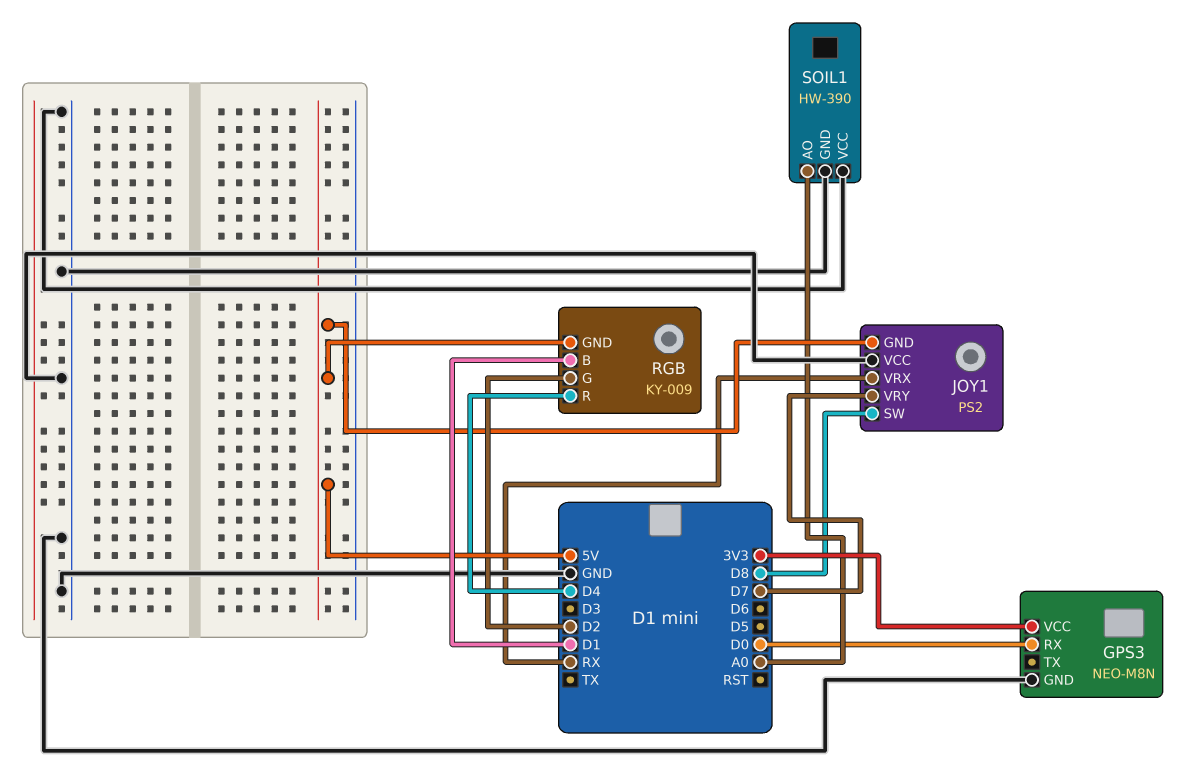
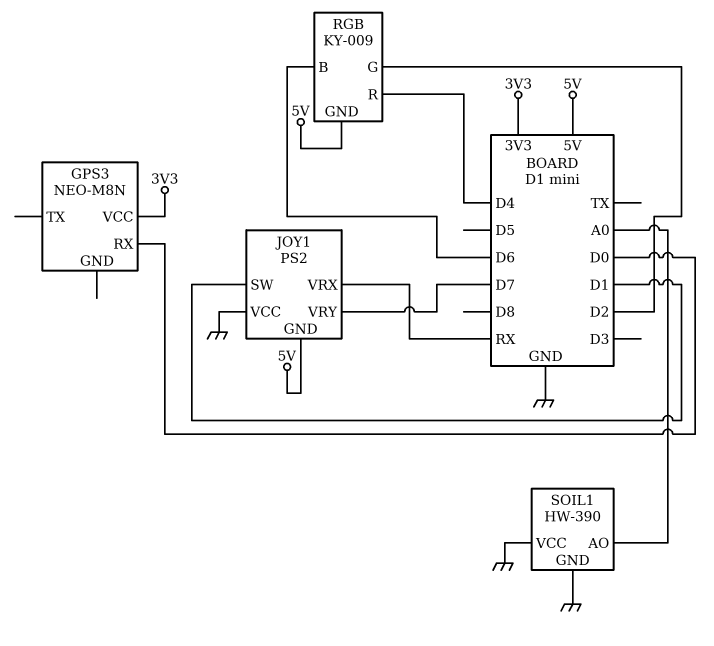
GPS3 pin GND: GND -> none
JOY1 pin SW: D8 -> D1
RGB pin B: D1 -> D6

